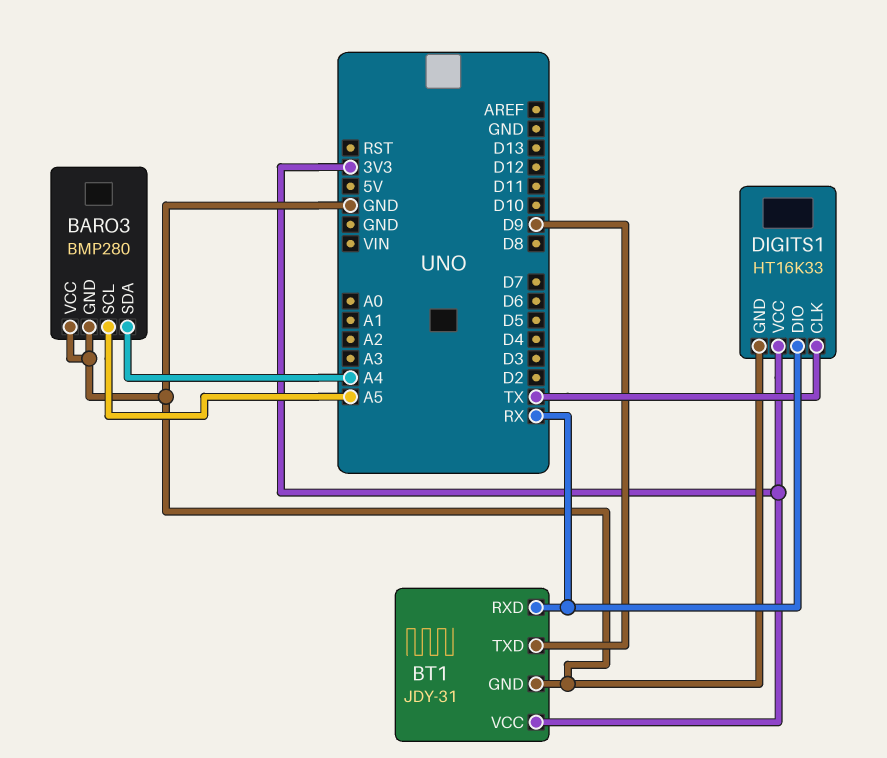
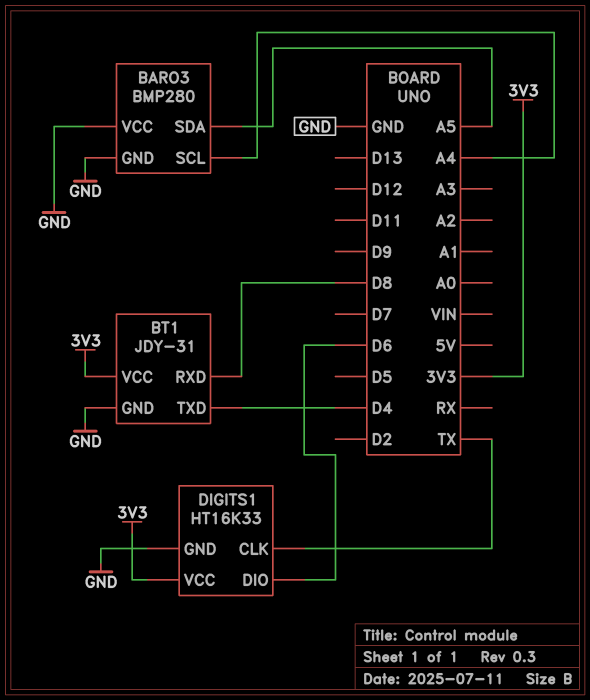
BARO3 pin SCL: A5 -> A4
BARO3 pin SDA: A4 -> A5
BT1 pin RXD: RX -> D8
BT1 pin TXD: D9 -> D4
DIGITS1 pin DIO: RX -> D6

